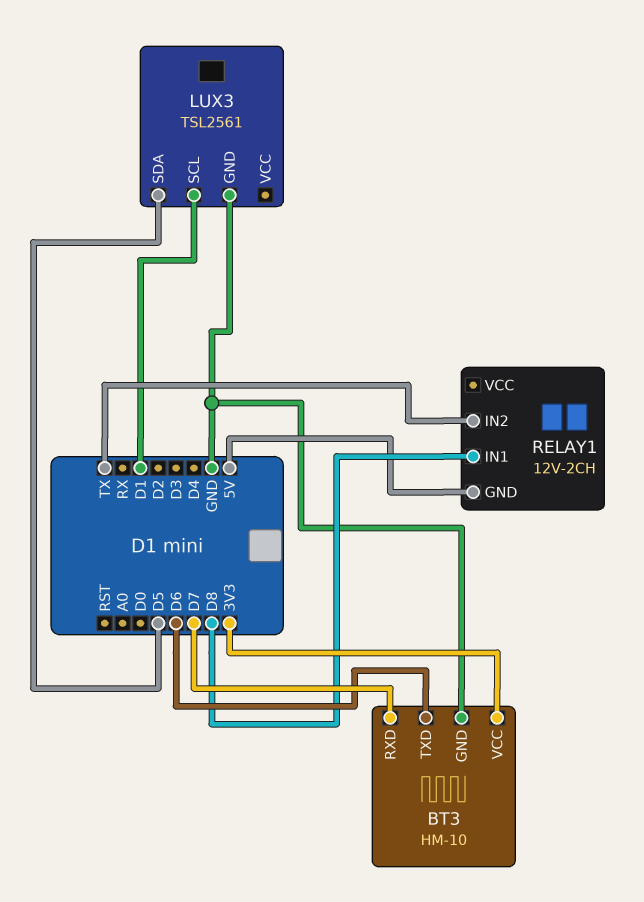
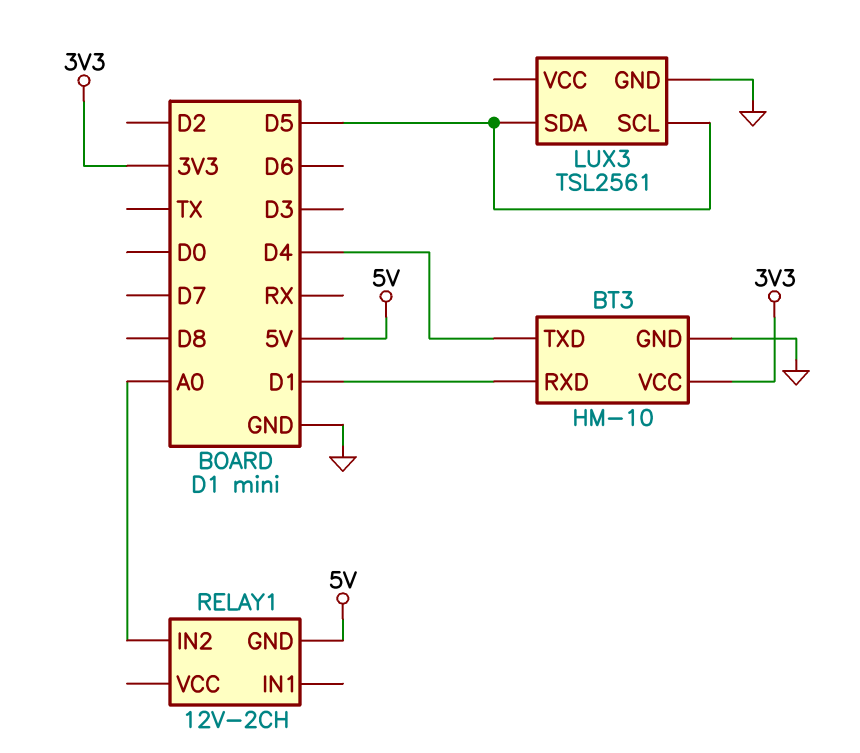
BT3 pin RXD: D7 -> D1
BT3 pin TXD: D6 -> D4
LUX3 pin SCL: D1 -> D5
RELAY1 pin IN1: D8 -> none
RELAY1 pin IN2: TX -> A0

